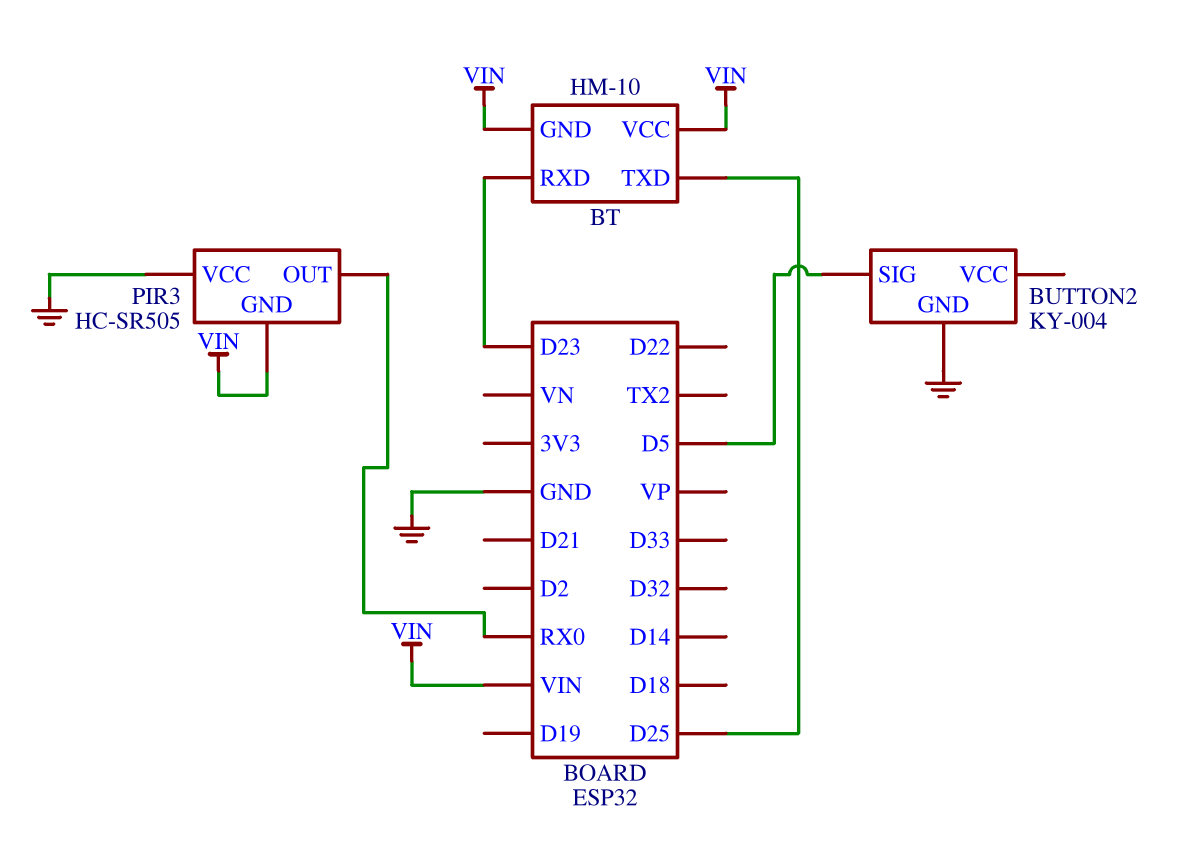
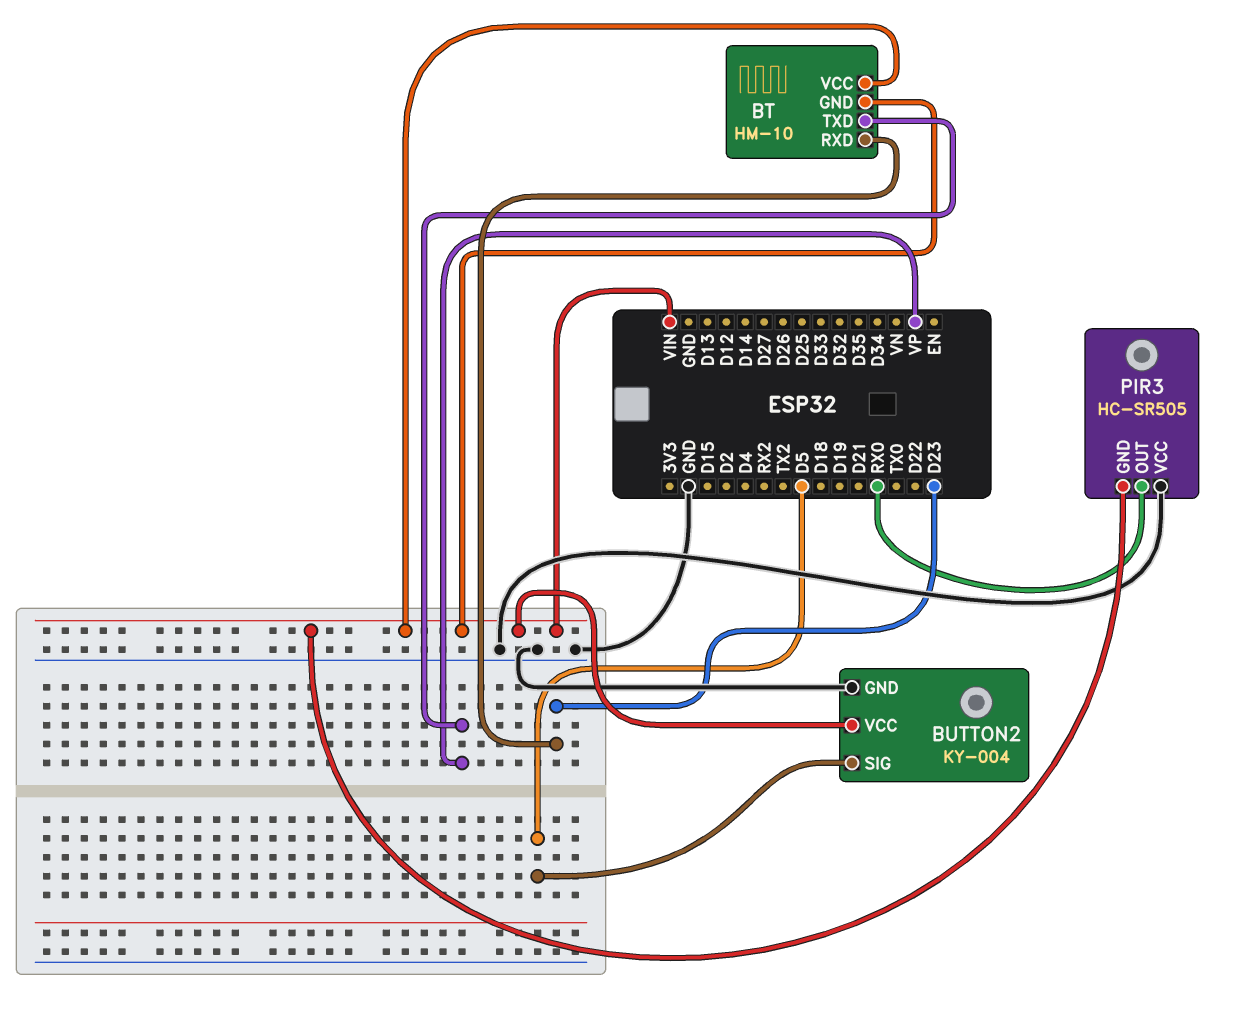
BT pin TXD: D25 -> VP
BUTTON2 pin VCC: none -> VIN

